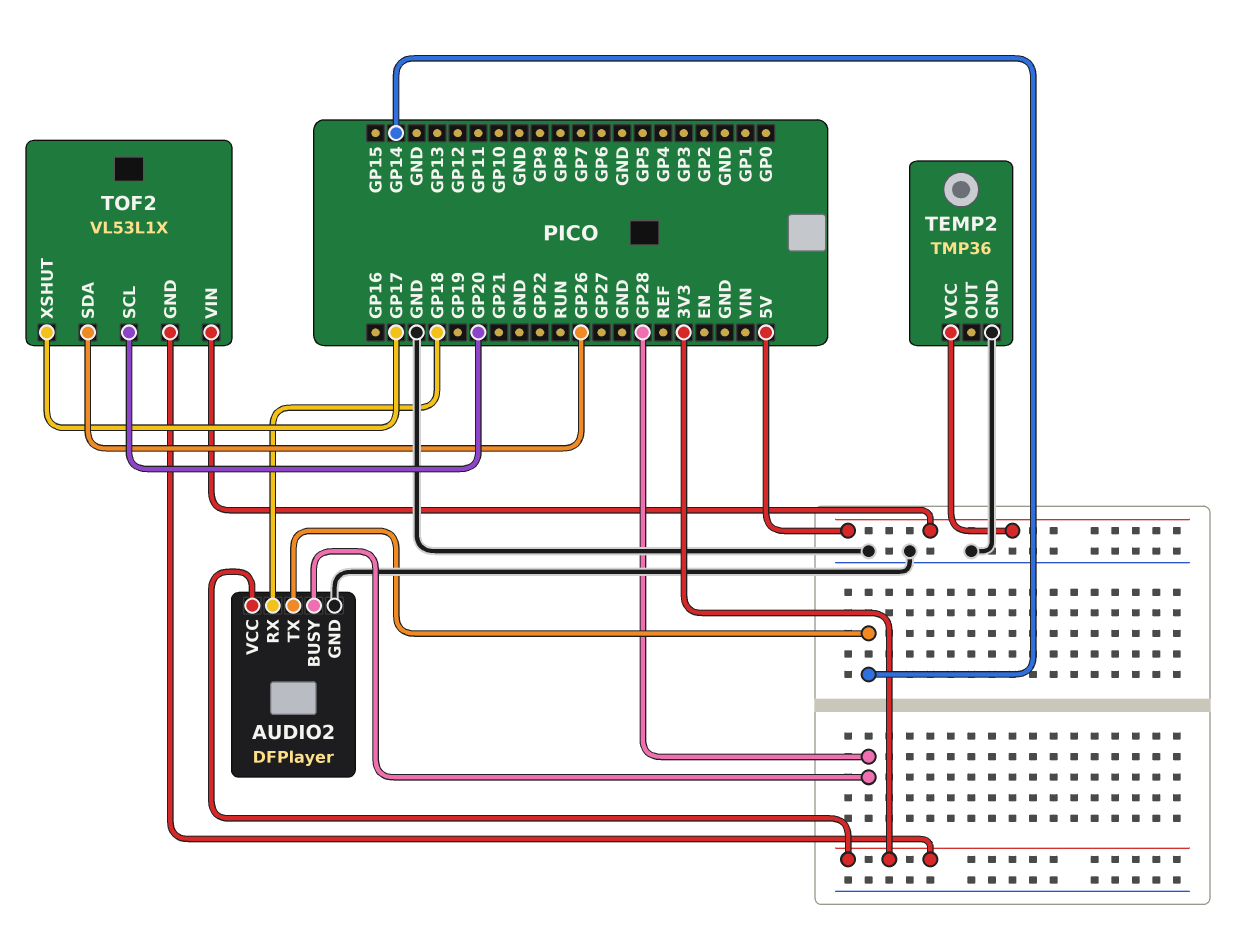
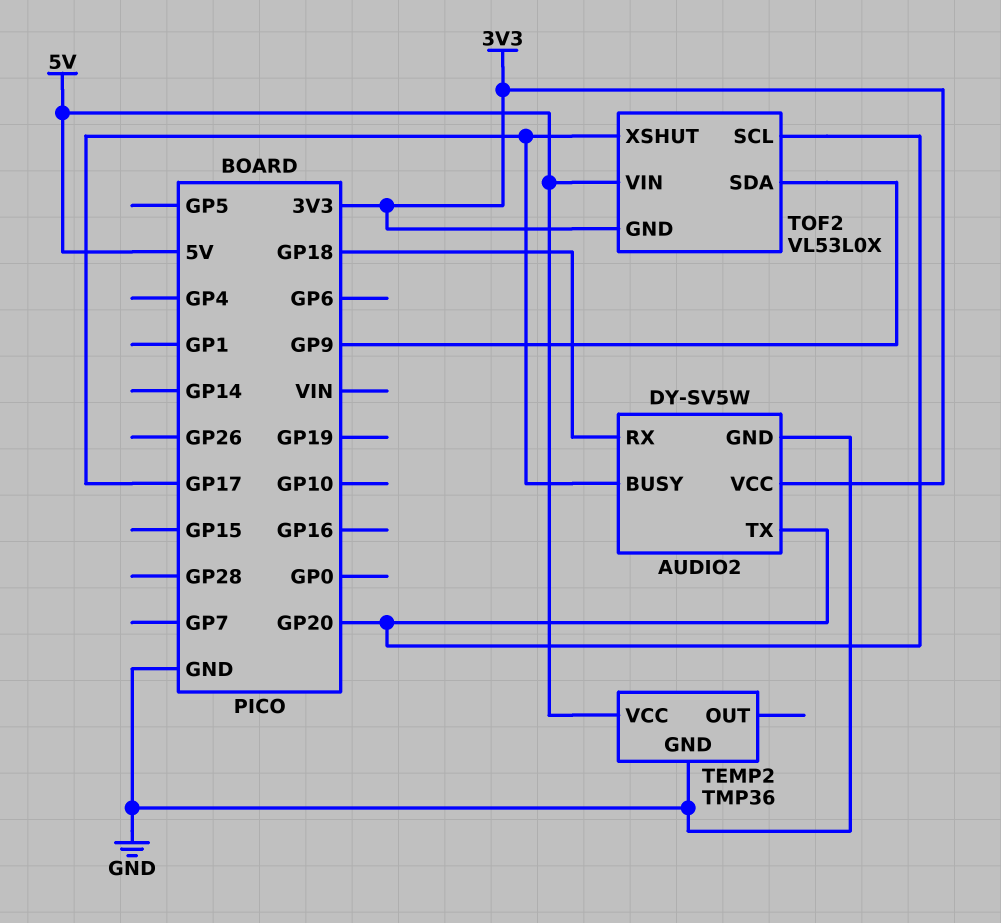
AUDIO2: DFPlayer -> DY-SV5W
AUDIO2 pin BUSY: GP28 -> GP17
AUDIO2 pin TX: GP14 -> GP20
TOF2: VL53L1X -> VL53L0X
TOF2 pin SDA: GP26 -> GP9

